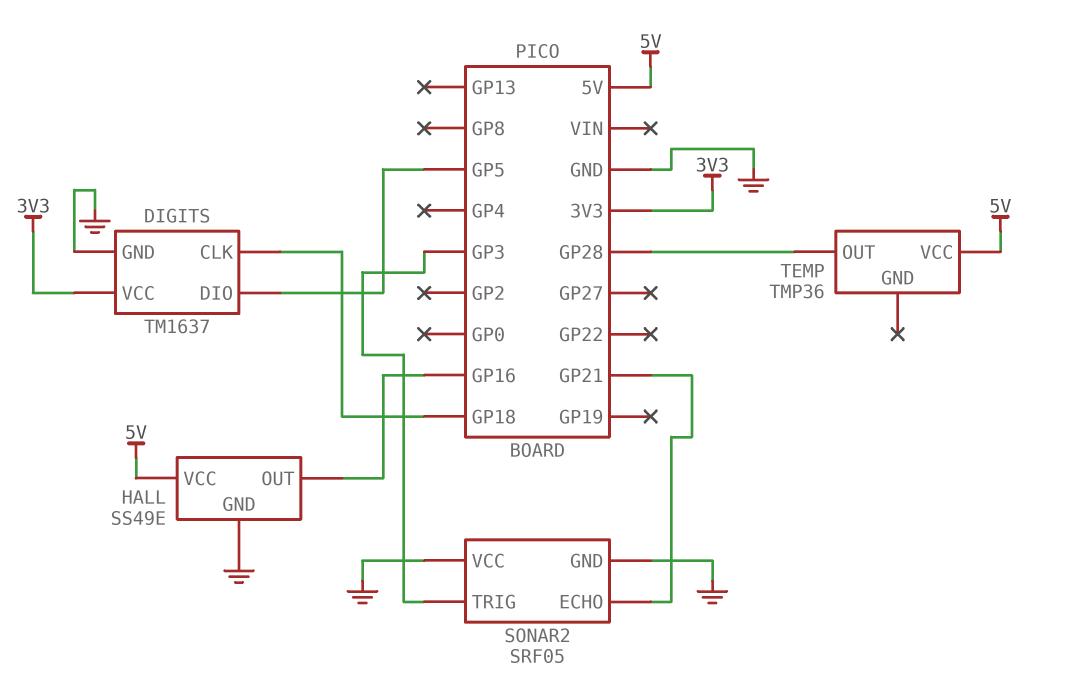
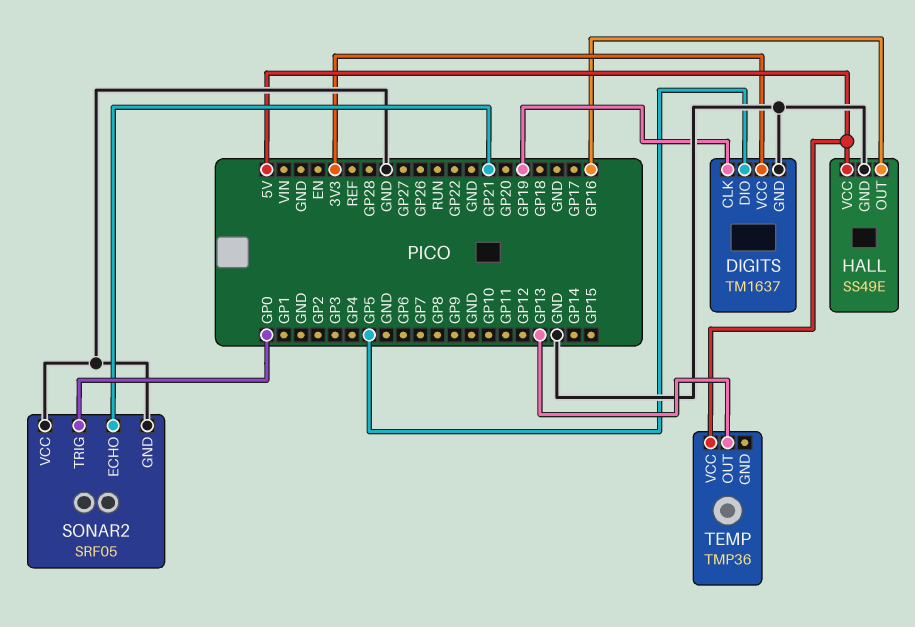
DIGITS pin CLK: GP18 -> GP19
SONAR2 pin TRIG: GP3 -> GP0
TEMP pin OUT: GP28 -> GP13

